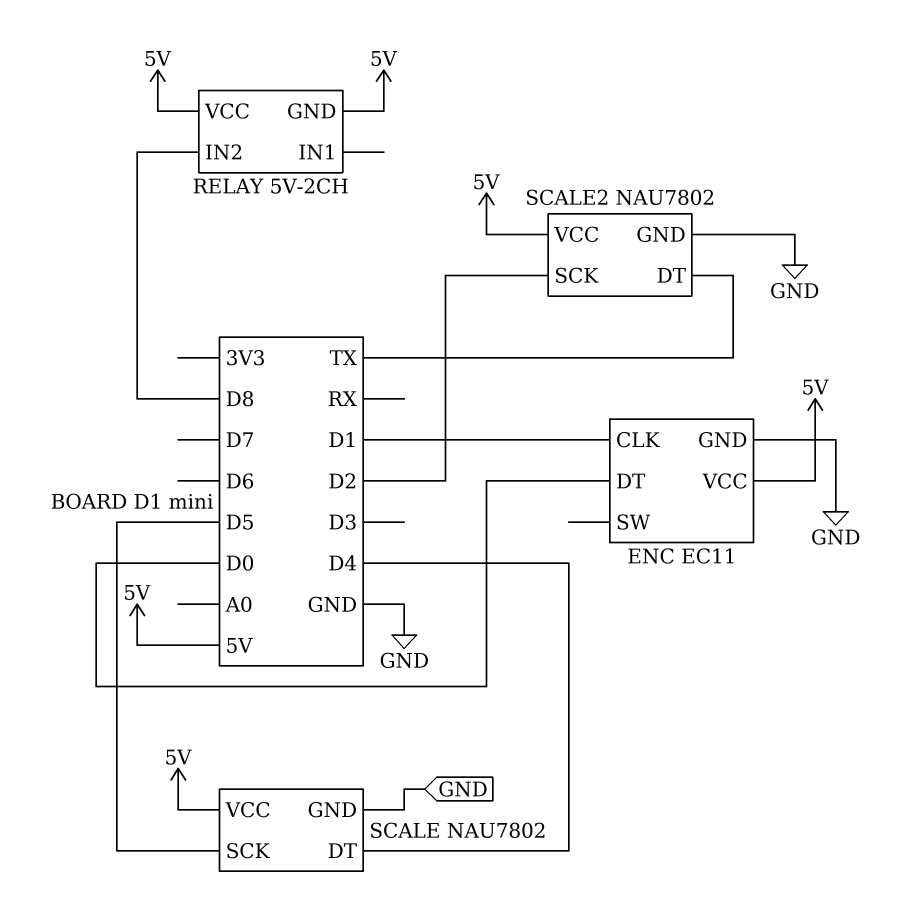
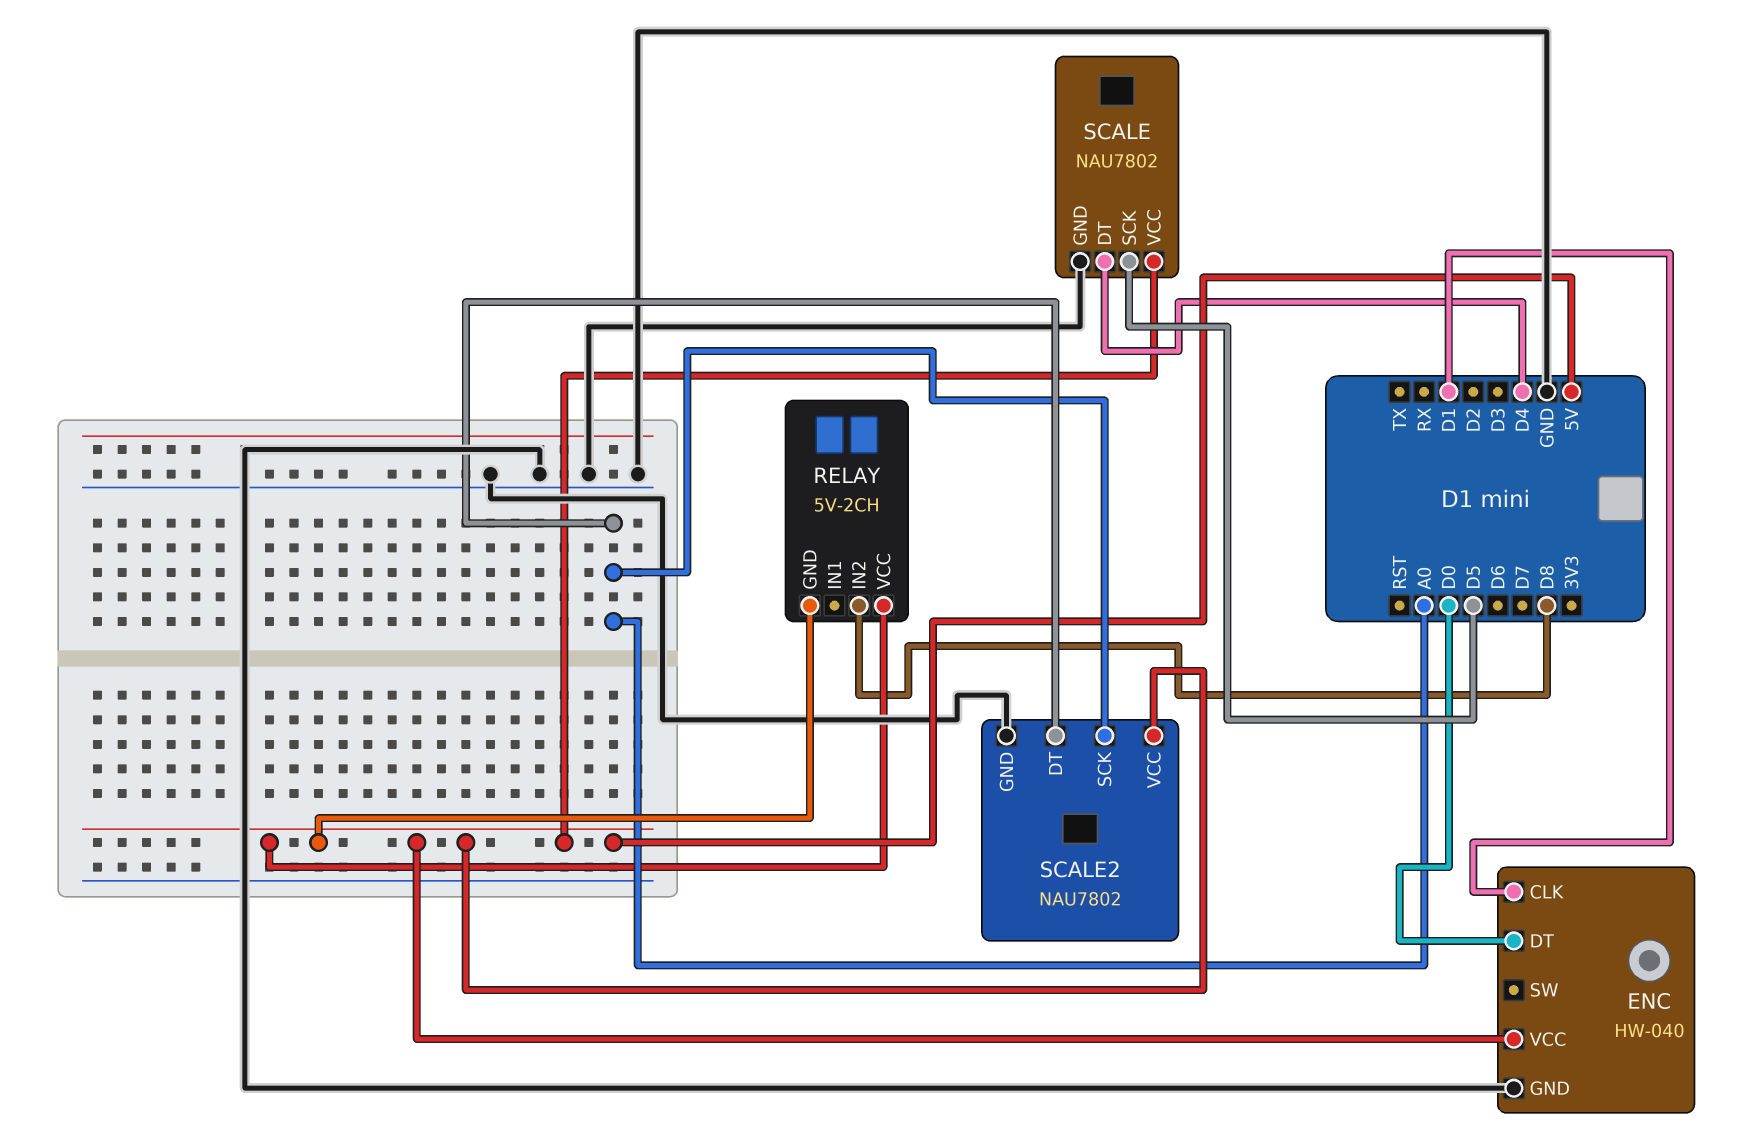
ENC: EC11 -> HW-040
SCALE2 pin DT: TX -> A0
SCALE2 pin SCK: D2 -> A0

